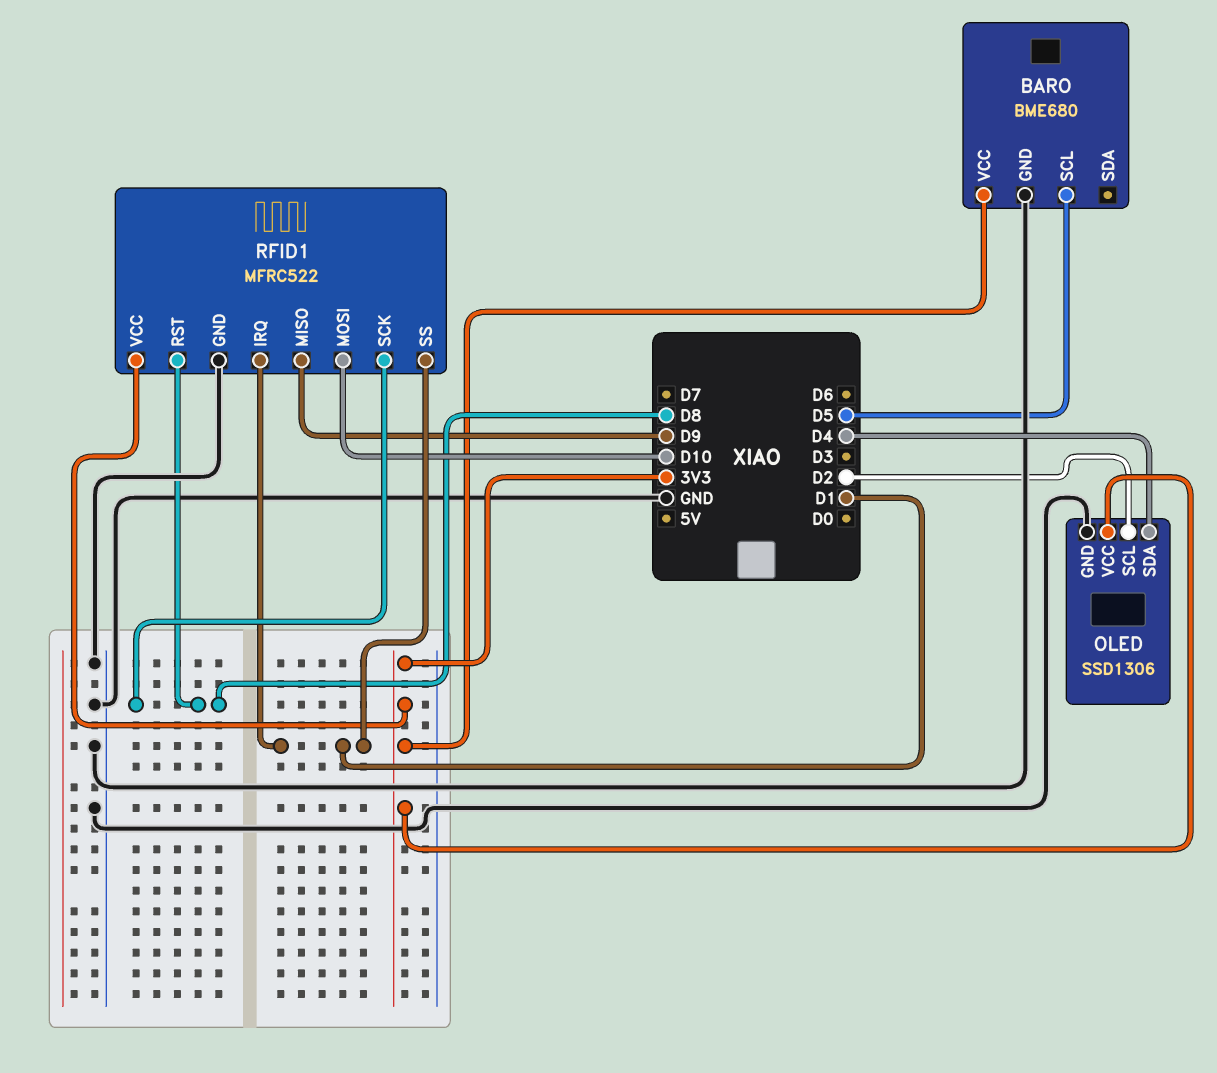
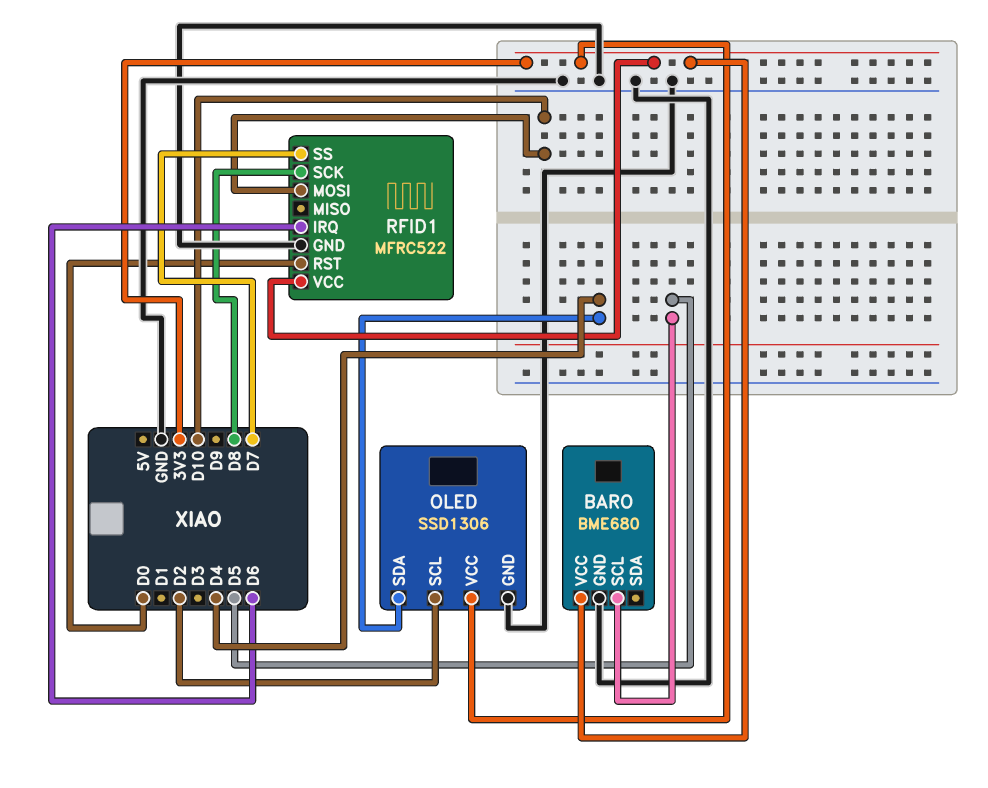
RFID1 pin IRQ: D1 -> D6
RFID1 pin MISO: D9 -> none
RFID1 pin RST: D8 -> D0
RFID1 pin SS: D1 -> D7

